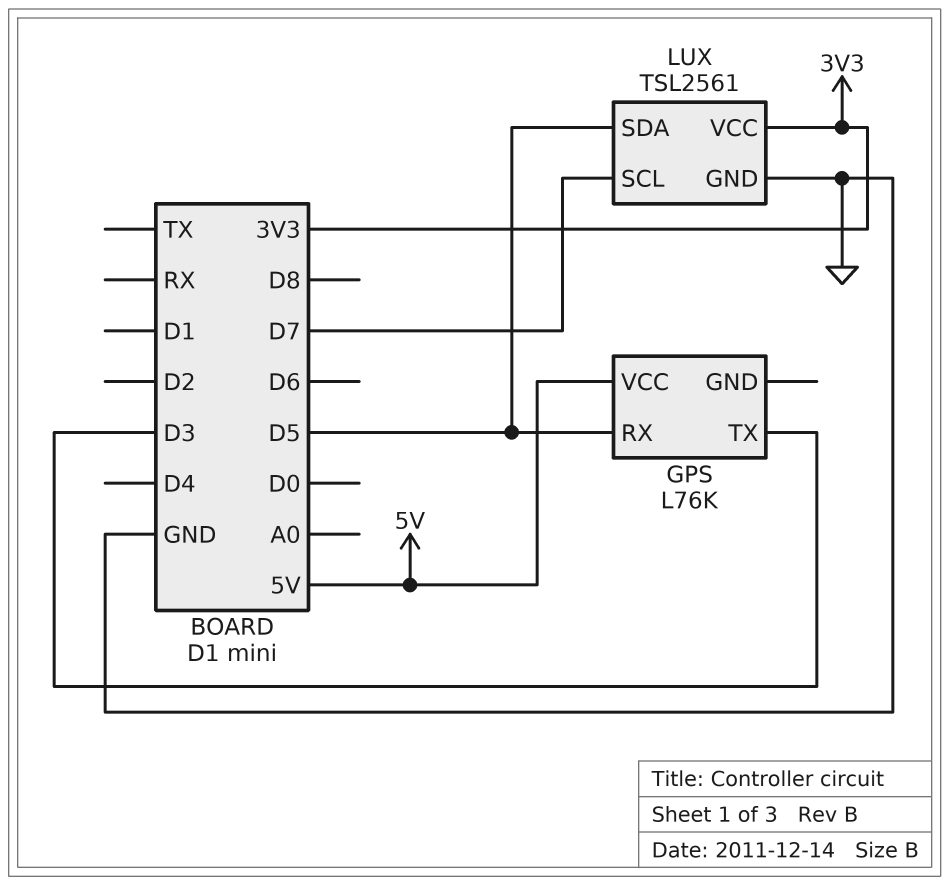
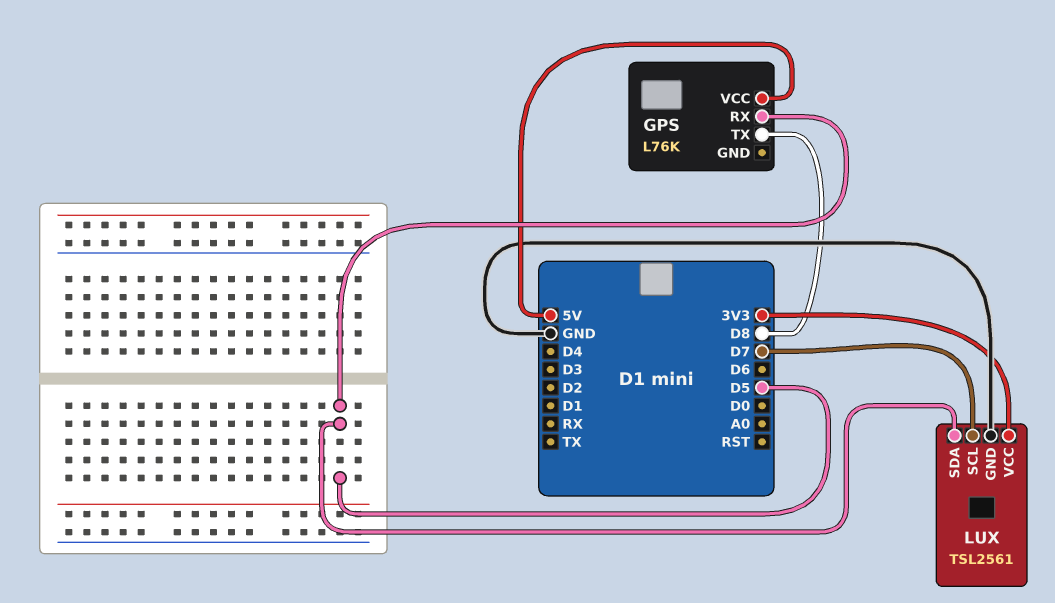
GPS pin TX: D3 -> D8

